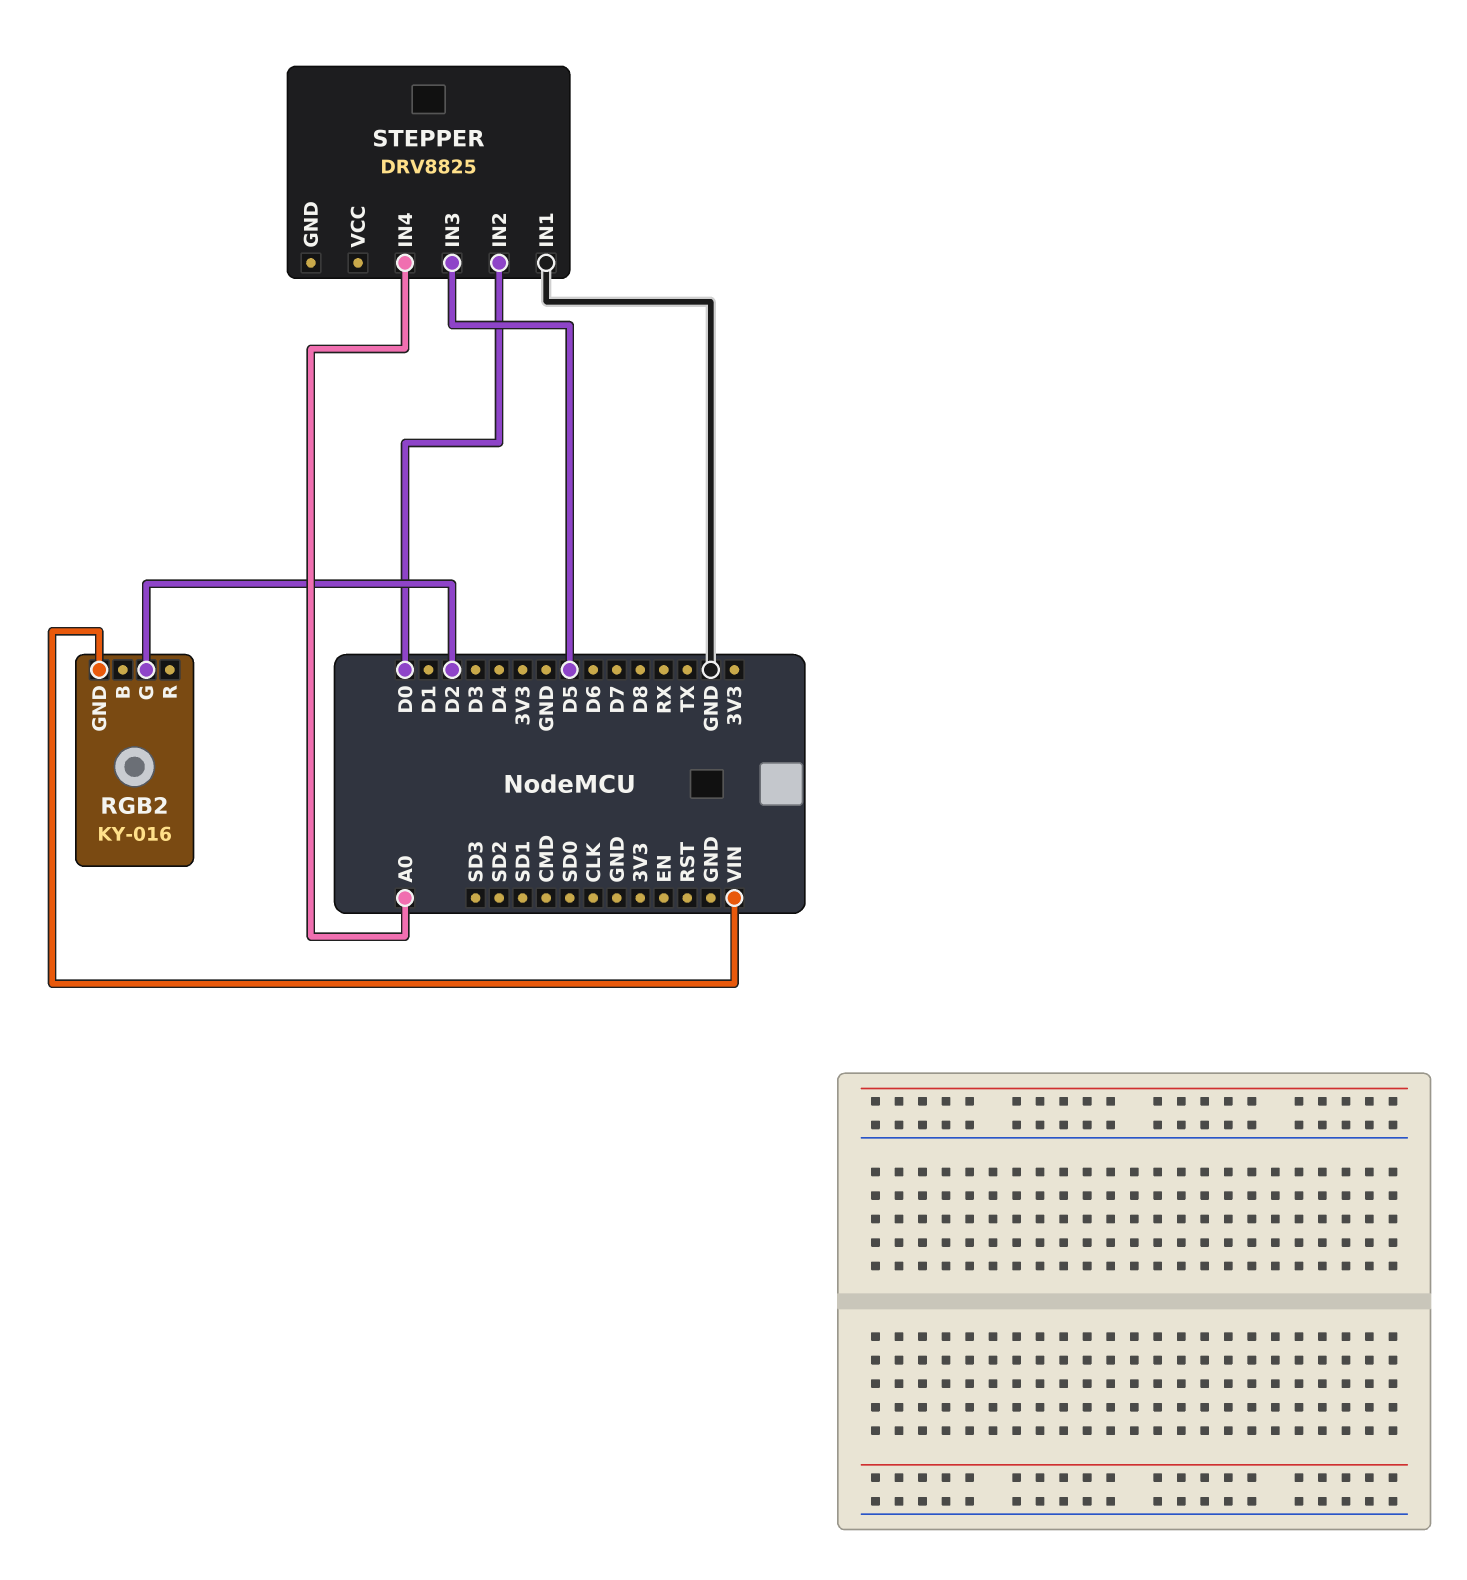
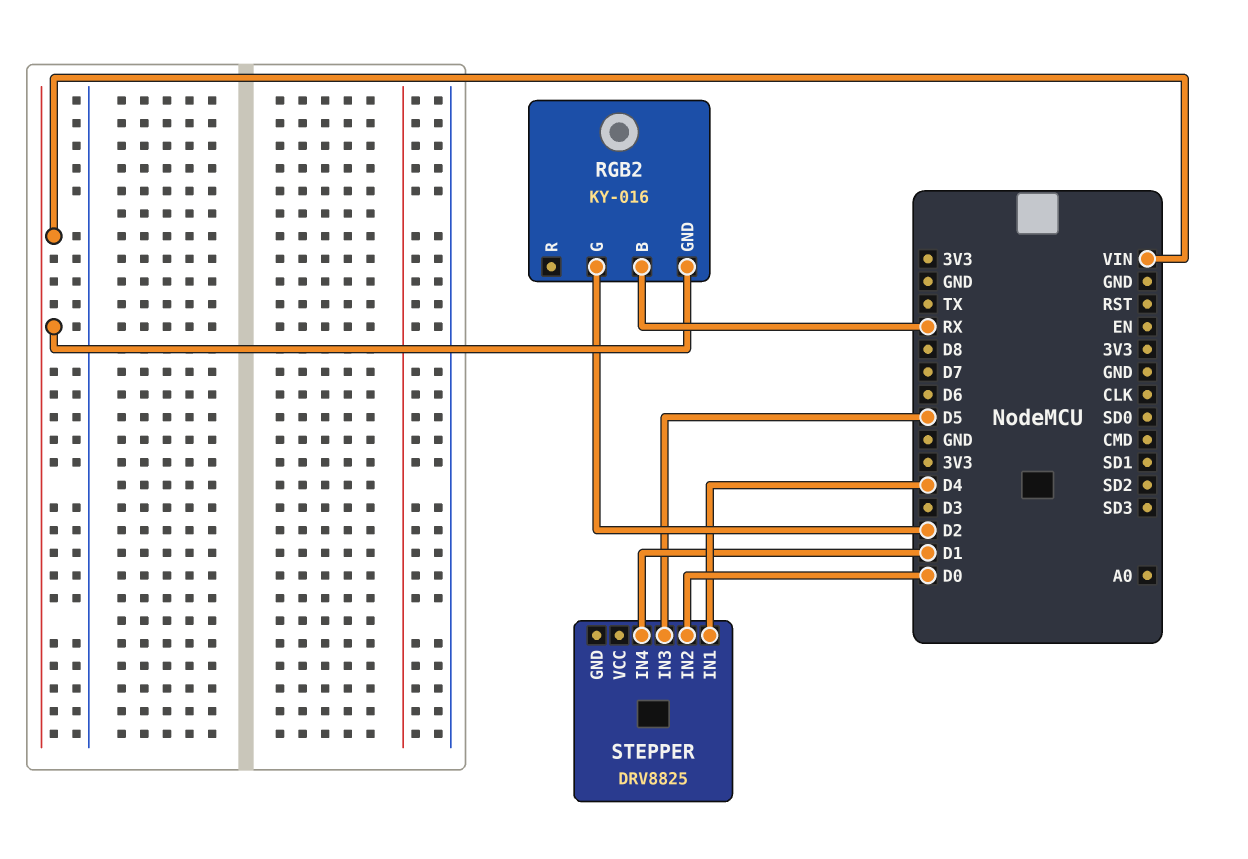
RGB2 pin B: none -> RX
STEPPER pin IN1: GND -> D4
STEPPER pin IN4: A0 -> D1

